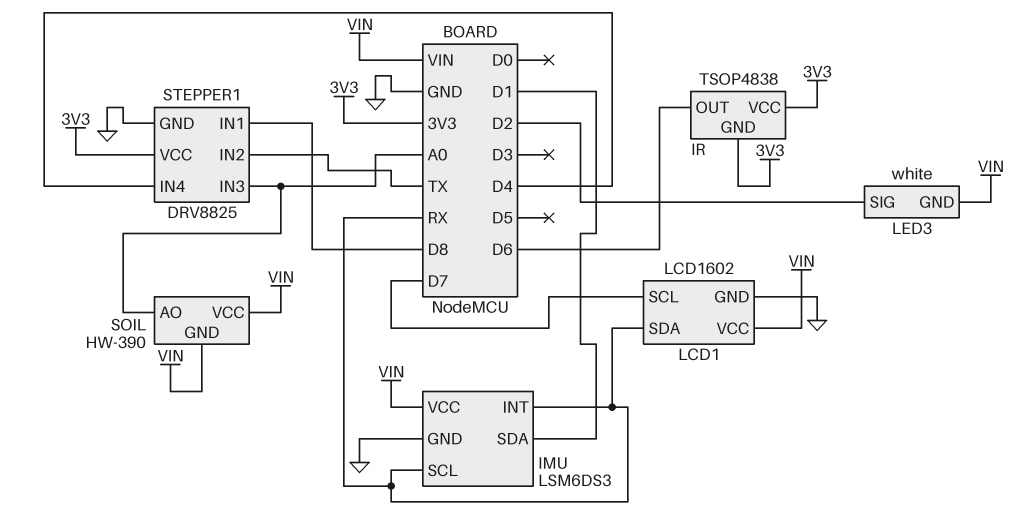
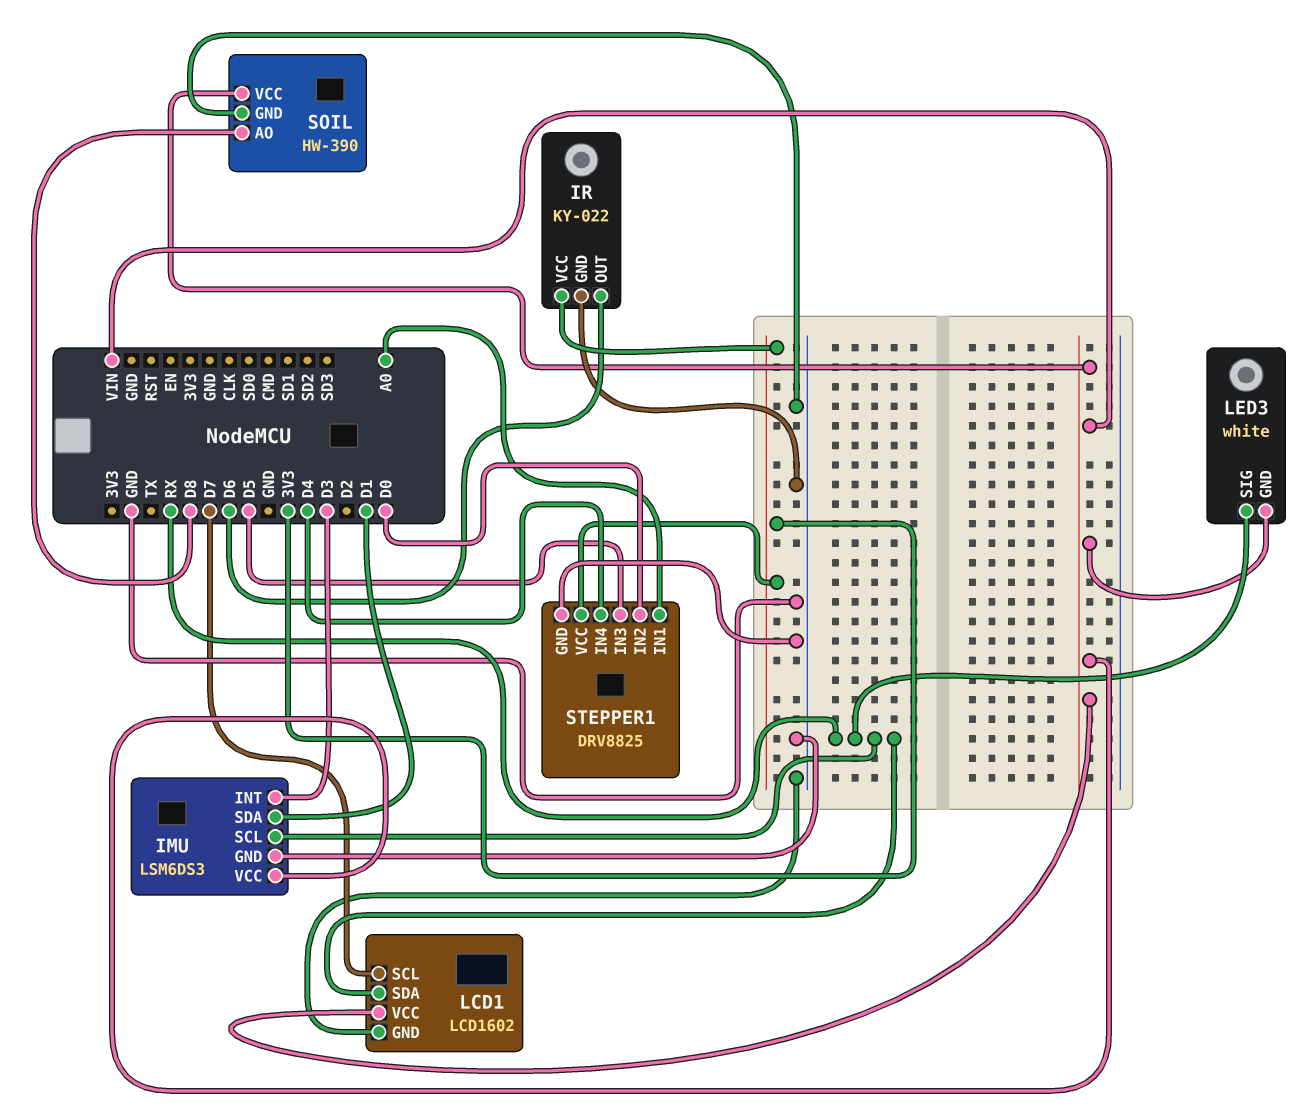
IMU pin INT: RX -> D3
IR: TSOP4838 -> KY-022
IR pin GND: 3V3 -> GND
LED3 pin SIG: D2 -> RX
SOIL pin AO: A0 -> D8
SOIL pin GND: VIN -> GND
STEPPER1 pin IN1: D8 -> A0
STEPPER1 pin IN2: TX -> D0
STEPPER1 pin IN3: A0 -> D5

